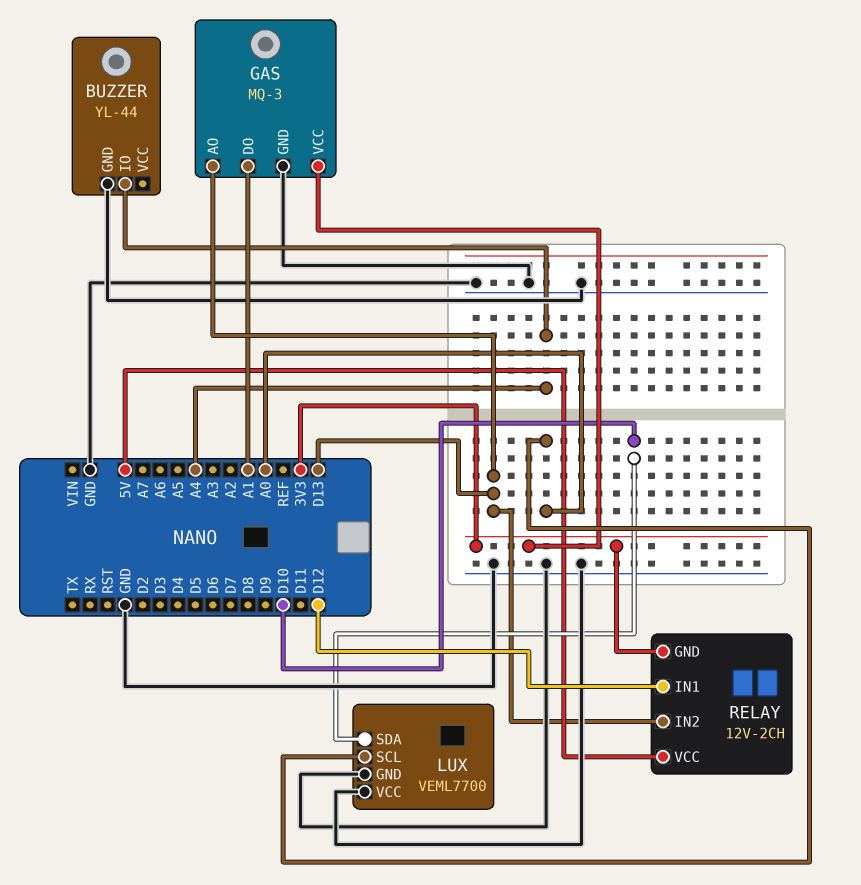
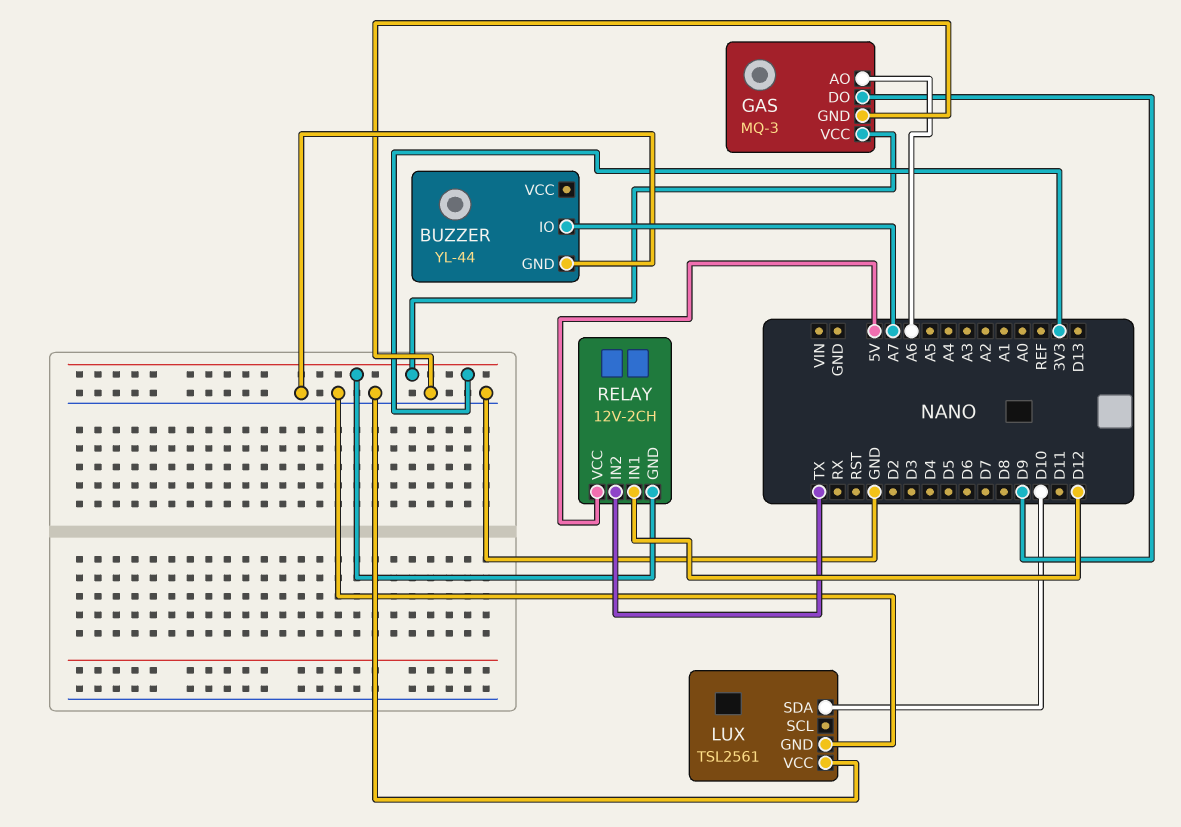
BUZZER pin IO: A4 -> A7
GAS pin AO: D13 -> A6
GAS pin DO: A1 -> D9
LUX: VEML7700 -> TSL2561
LUX pin SCL: A0 -> none
RELAY pin IN2: D13 -> TX

